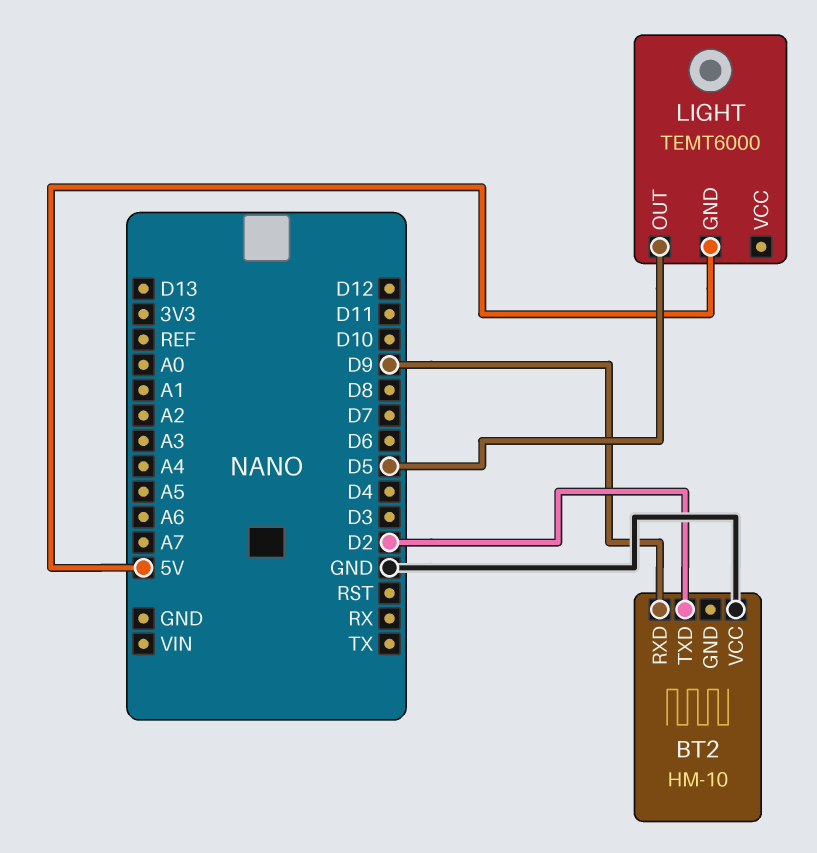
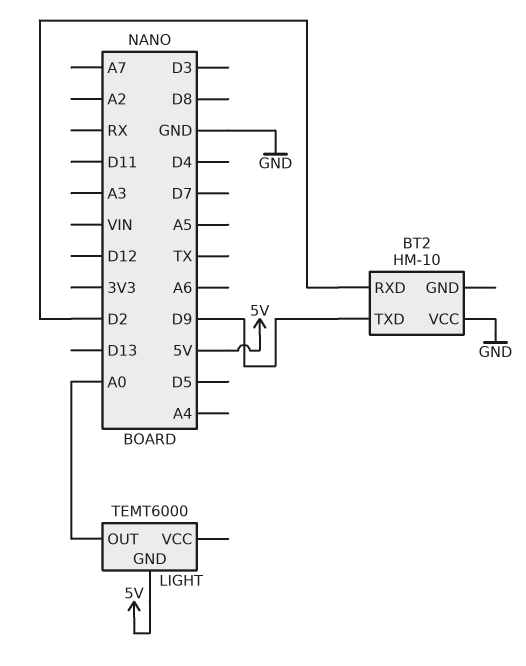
BT2 pin RXD: D9 -> D2
BT2 pin TXD: D2 -> D9
LIGHT pin OUT: D5 -> A0

